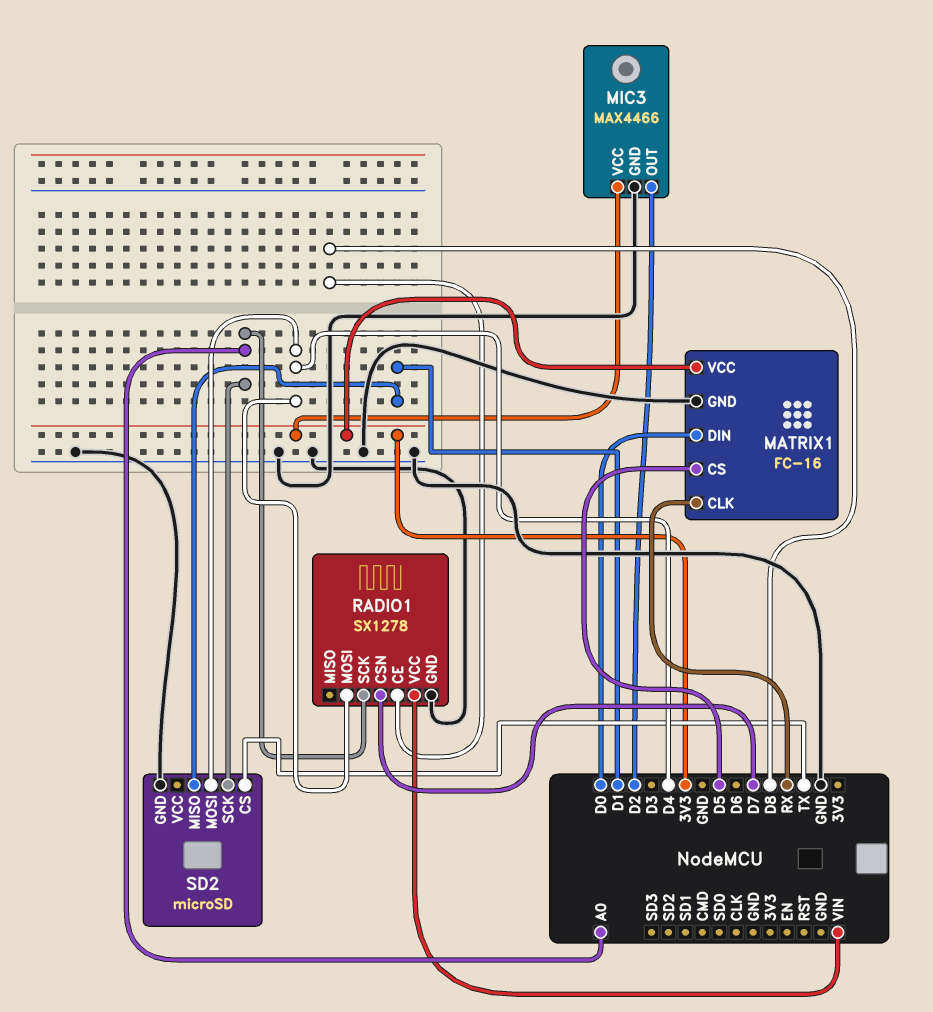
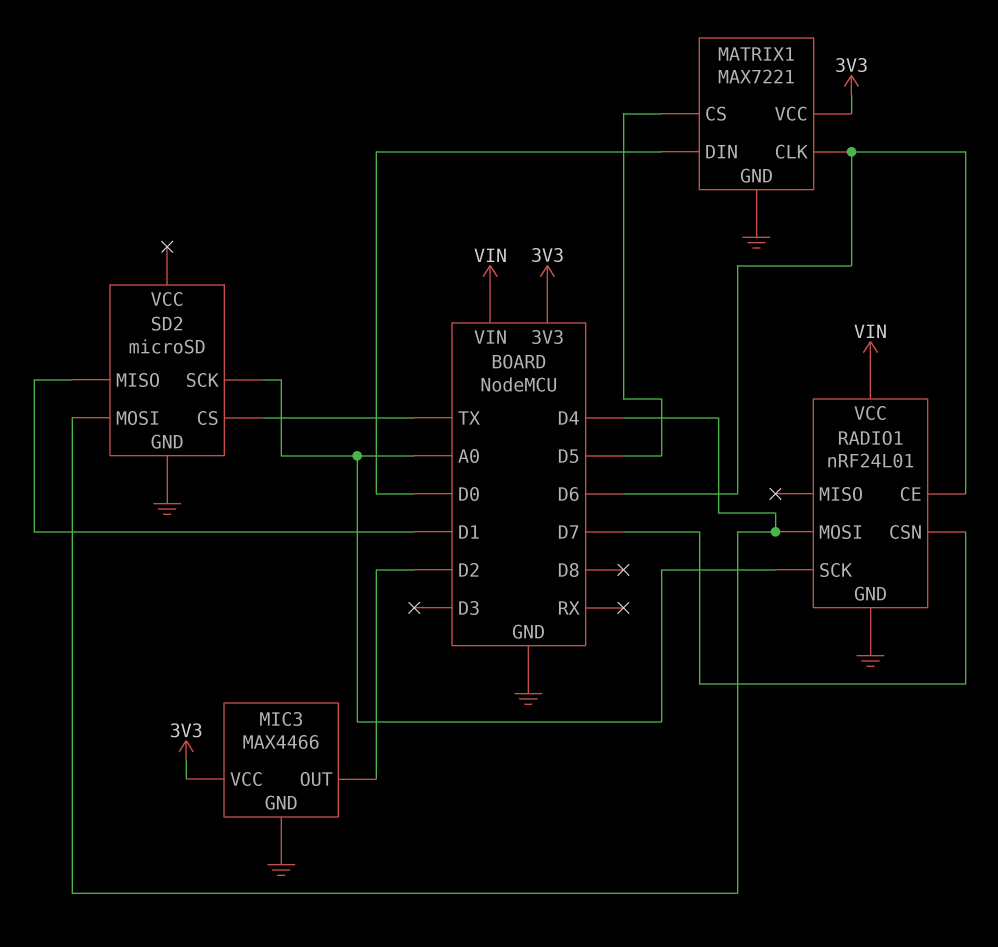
MATRIX1: FC-16 -> MAX7221
MATRIX1 pin CLK: RX -> D6
RADIO1: SX1278 -> nRF24L01
RADIO1 pin CE: D8 -> D6

